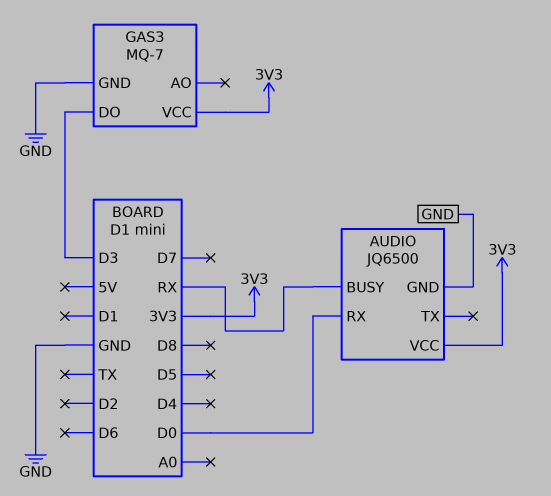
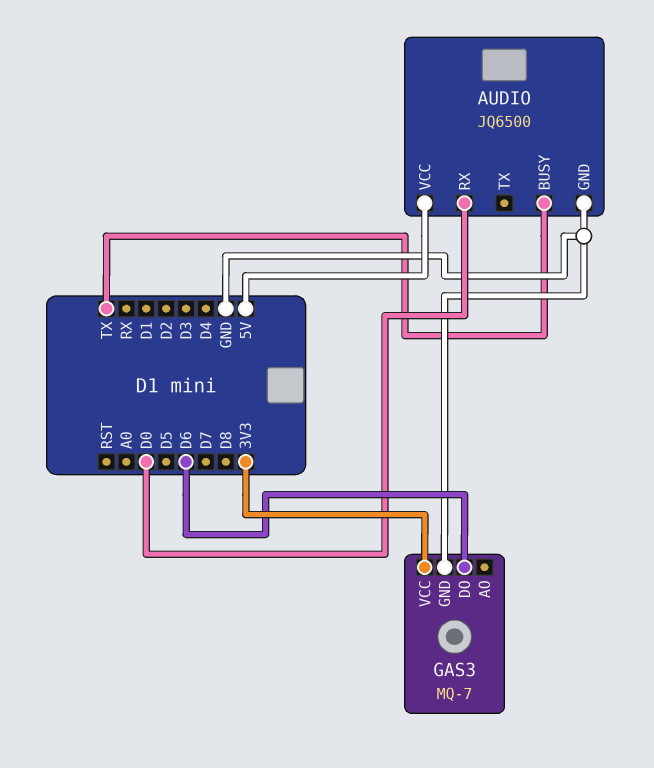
AUDIO pin BUSY: RX -> TX
AUDIO pin VCC: 3V3 -> 5V
GAS3 pin DO: D3 -> D6

